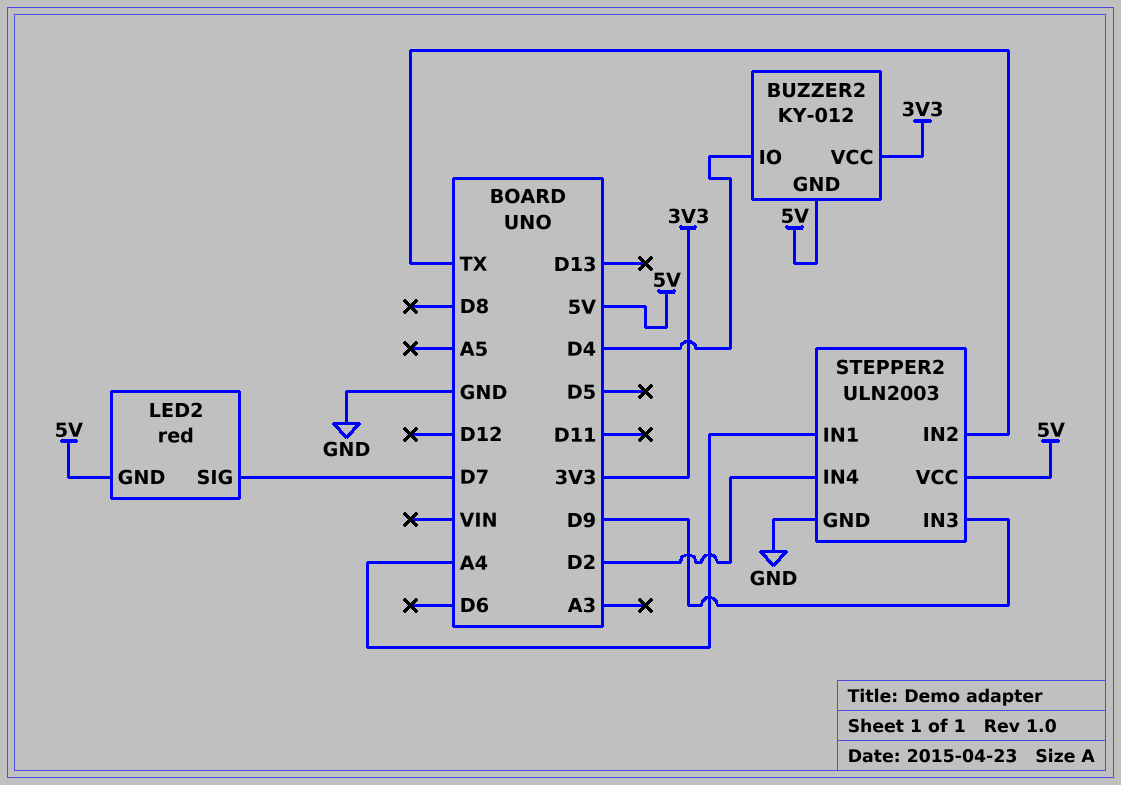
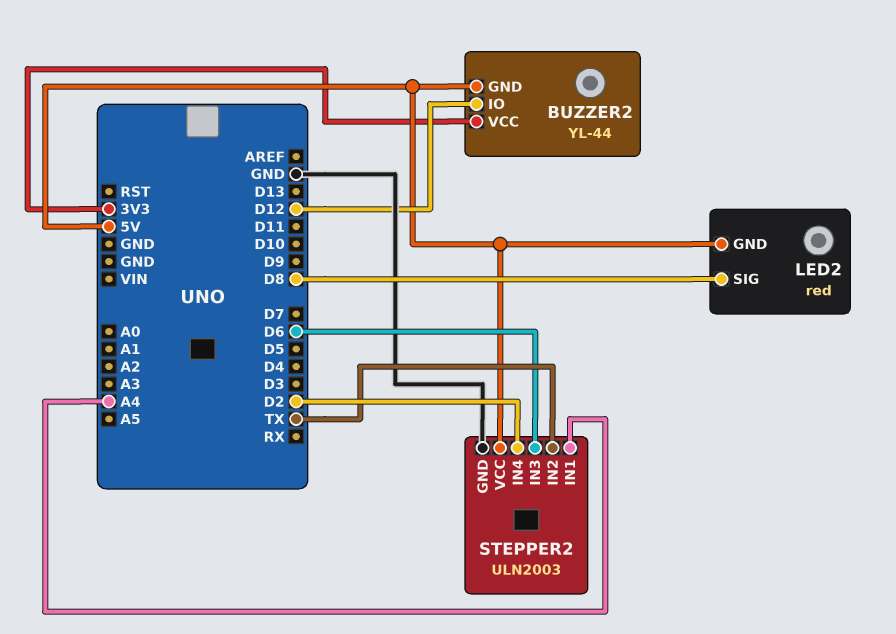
BUZZER2: KY-012 -> YL-44
BUZZER2 pin IO: D4 -> D12
LED2 pin SIG: D7 -> D8
STEPPER2 pin IN3: D9 -> D6

